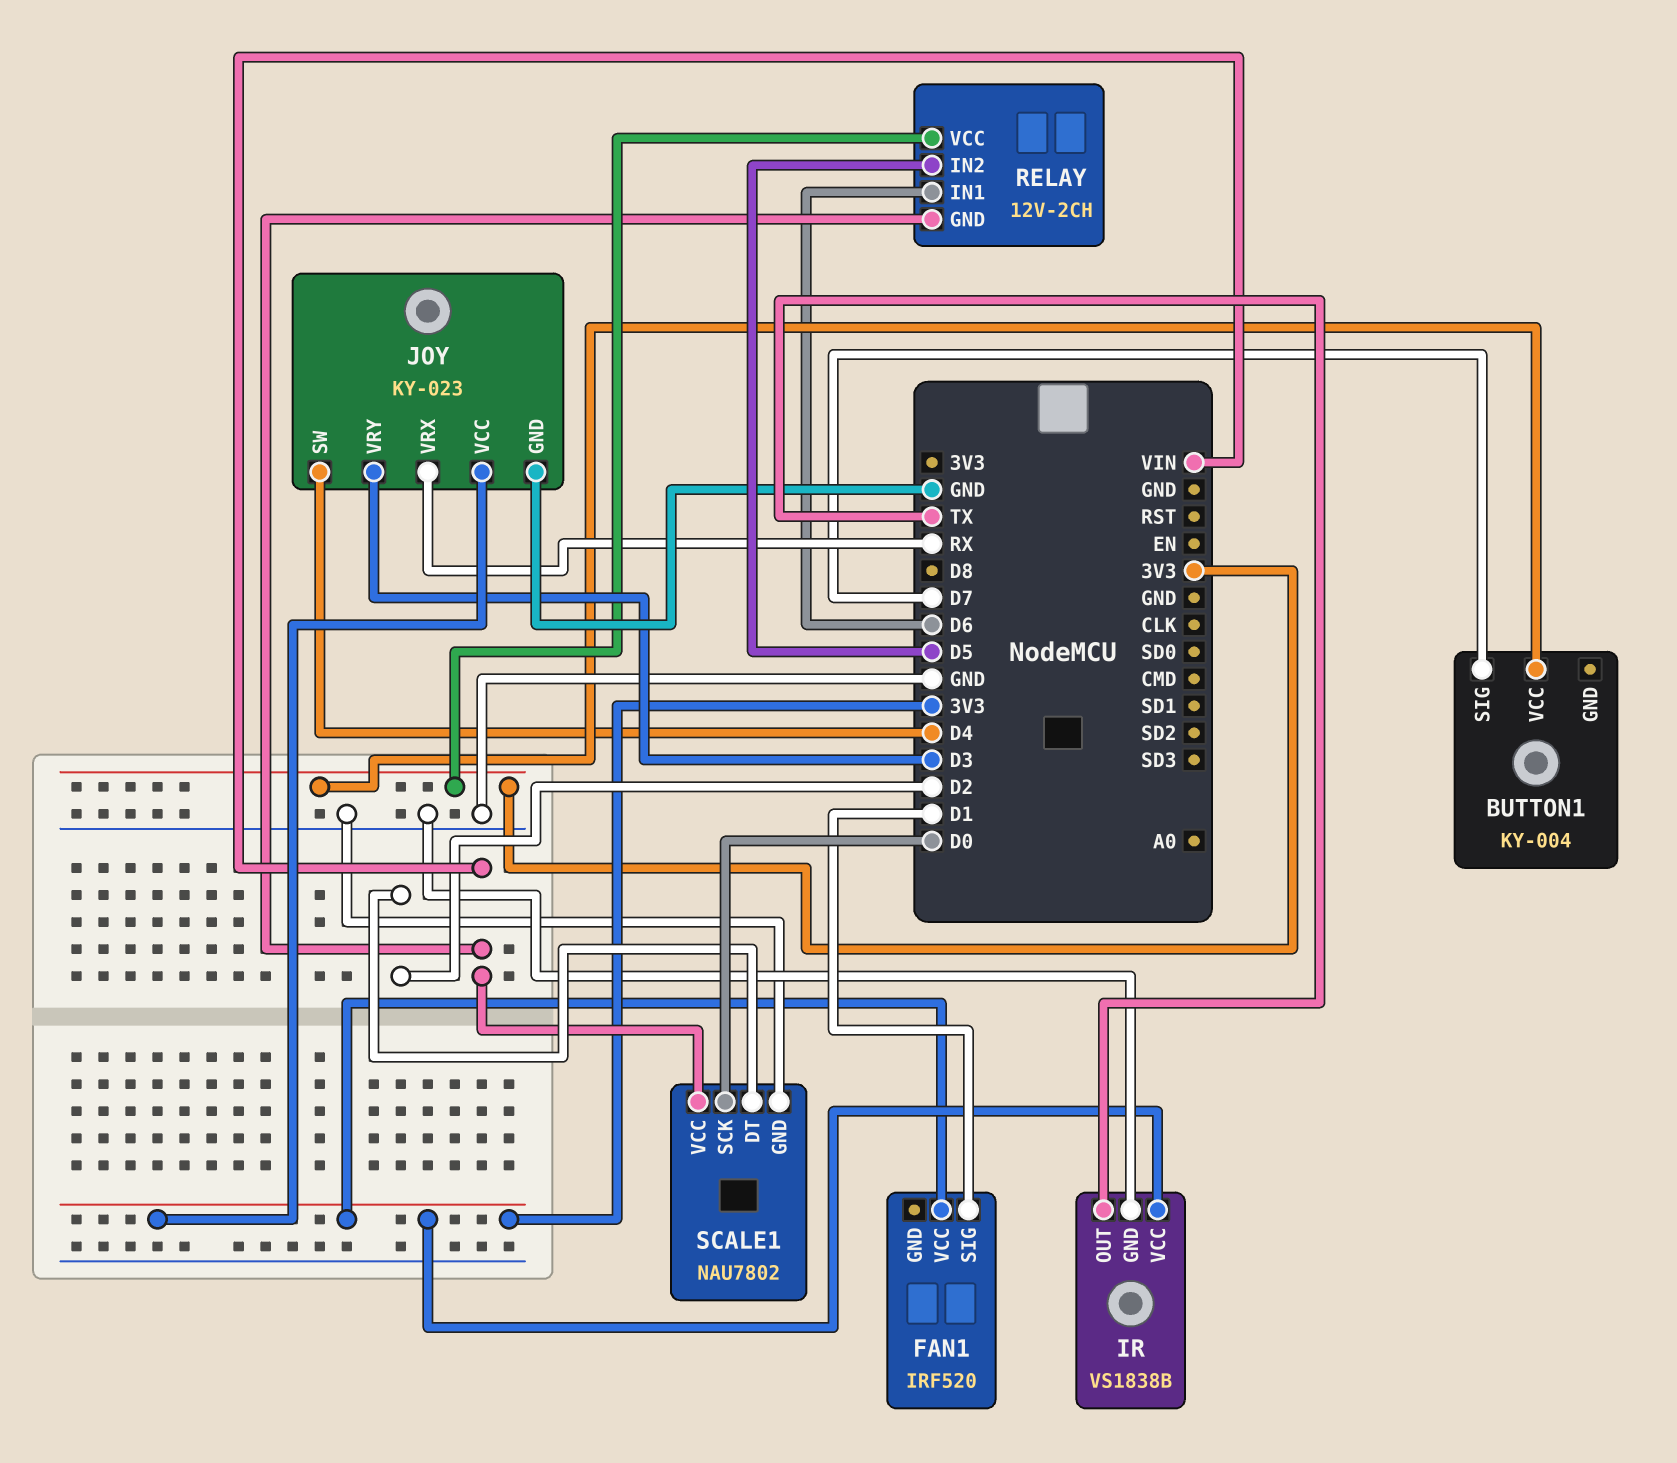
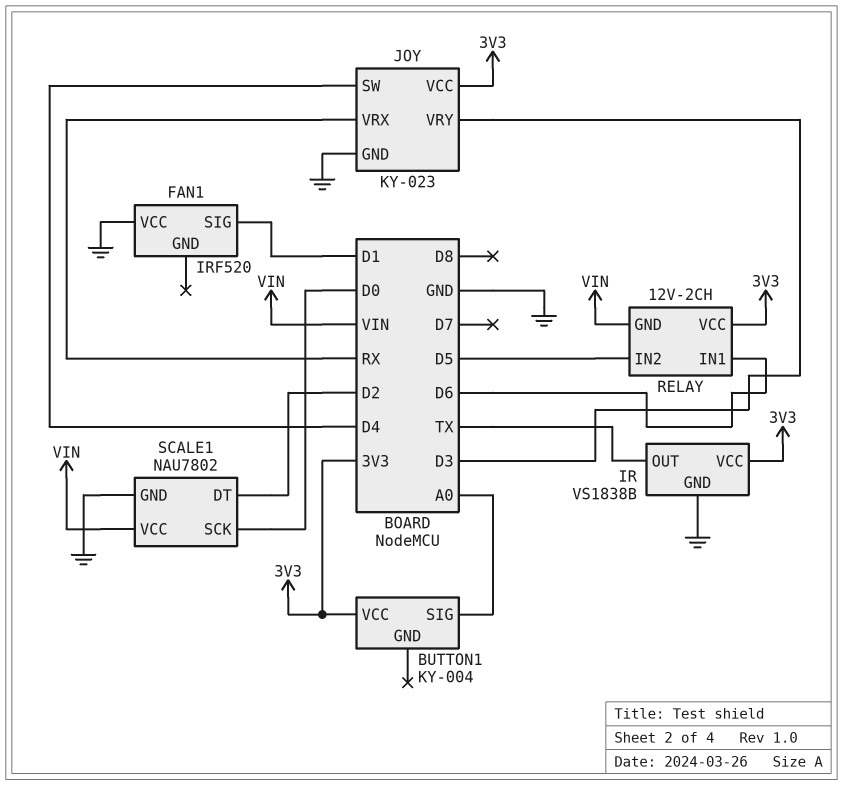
BUTTON1 pin SIG: D7 -> A0
FAN1 pin VCC: 3V3 -> GND

